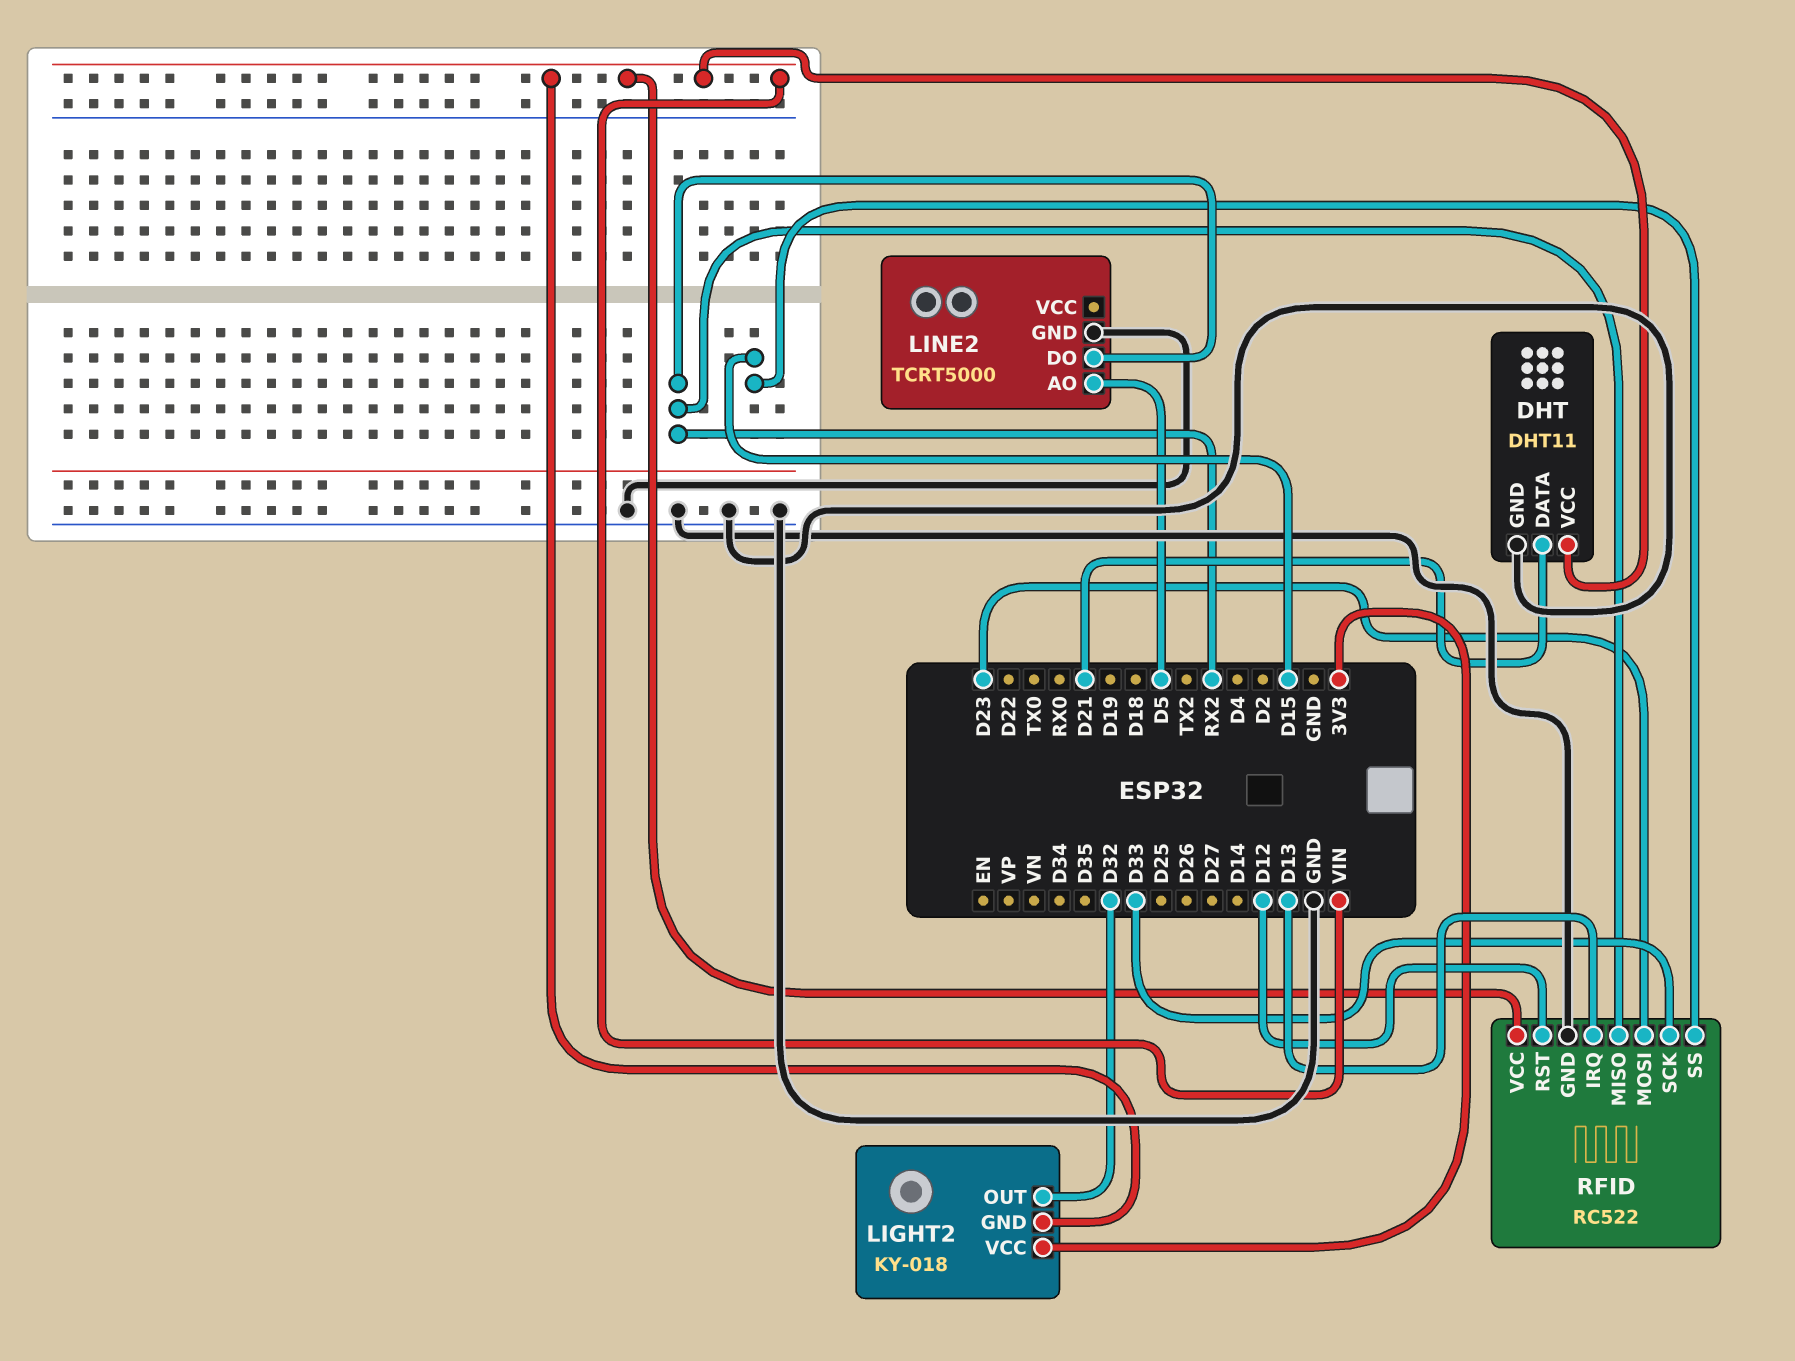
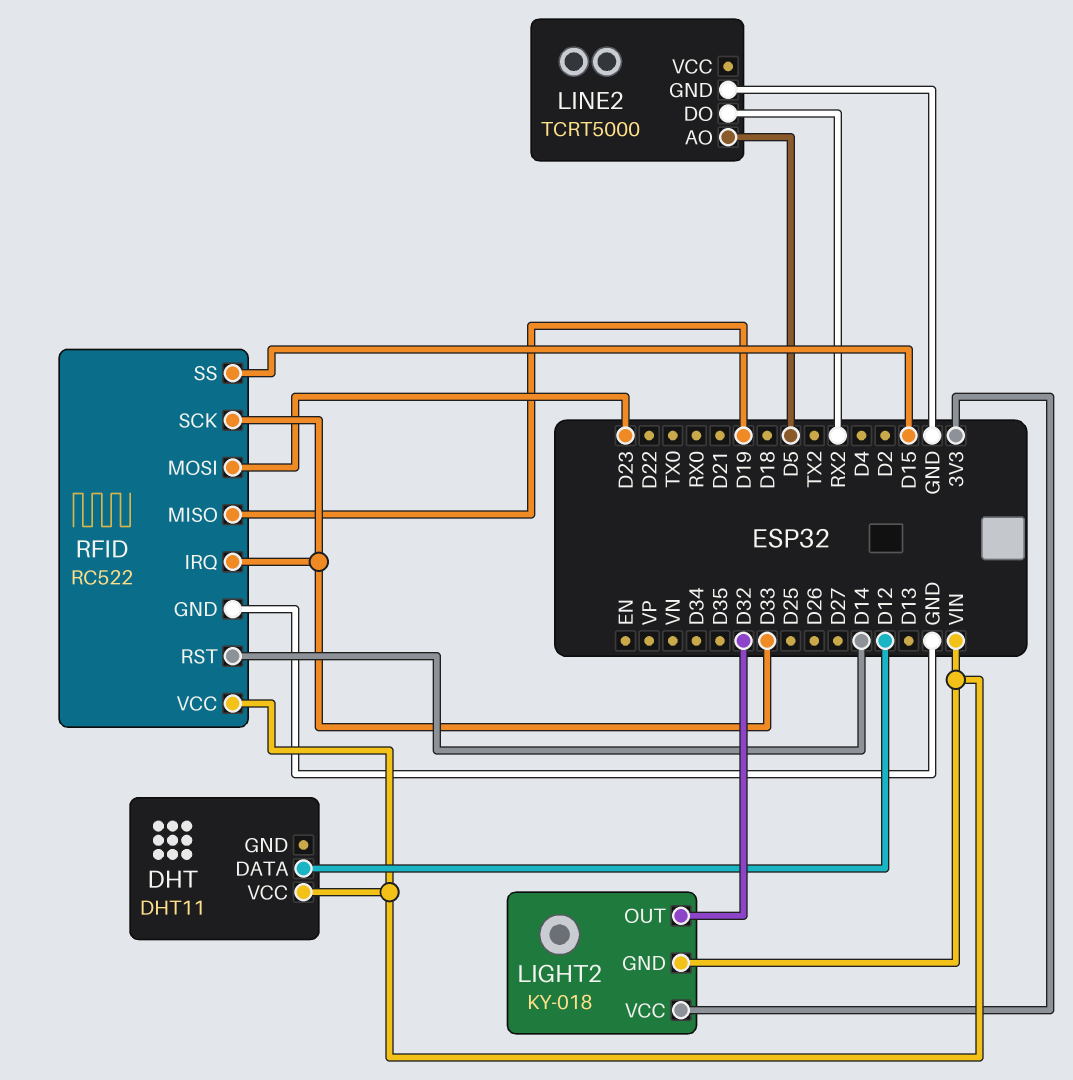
DHT pin DATA: D21 -> D12
DHT pin GND: GND -> none
RFID pin IRQ: D13 -> D33
RFID pin MISO: RX2 -> D19
RFID pin RST: D12 -> D14

